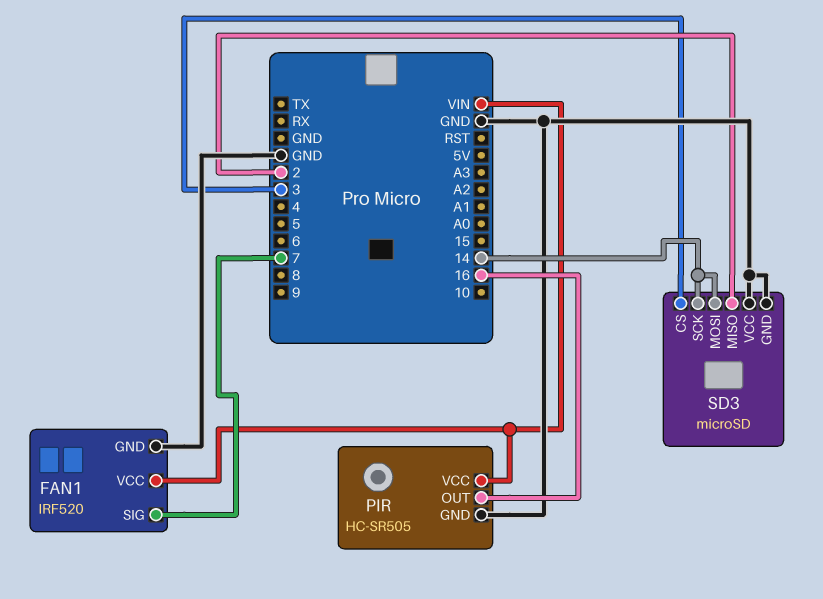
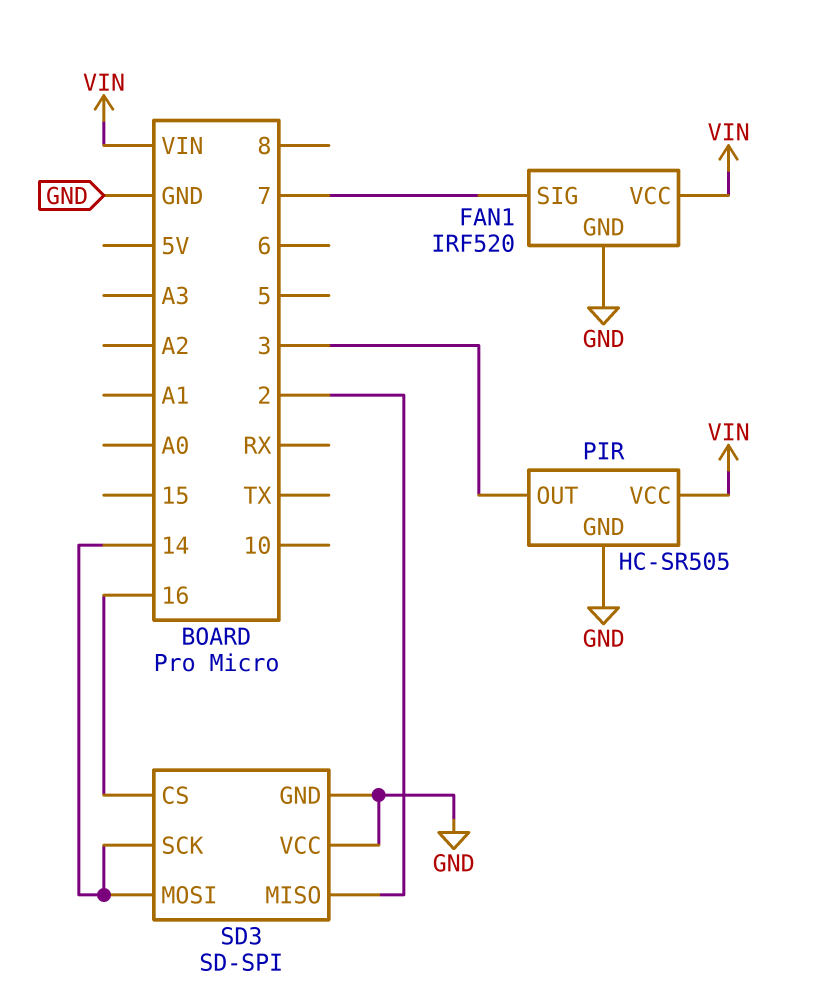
PIR pin OUT: 16 -> 3
SD3: microSD -> SD-SPI
SD3 pin CS: 3 -> 16

